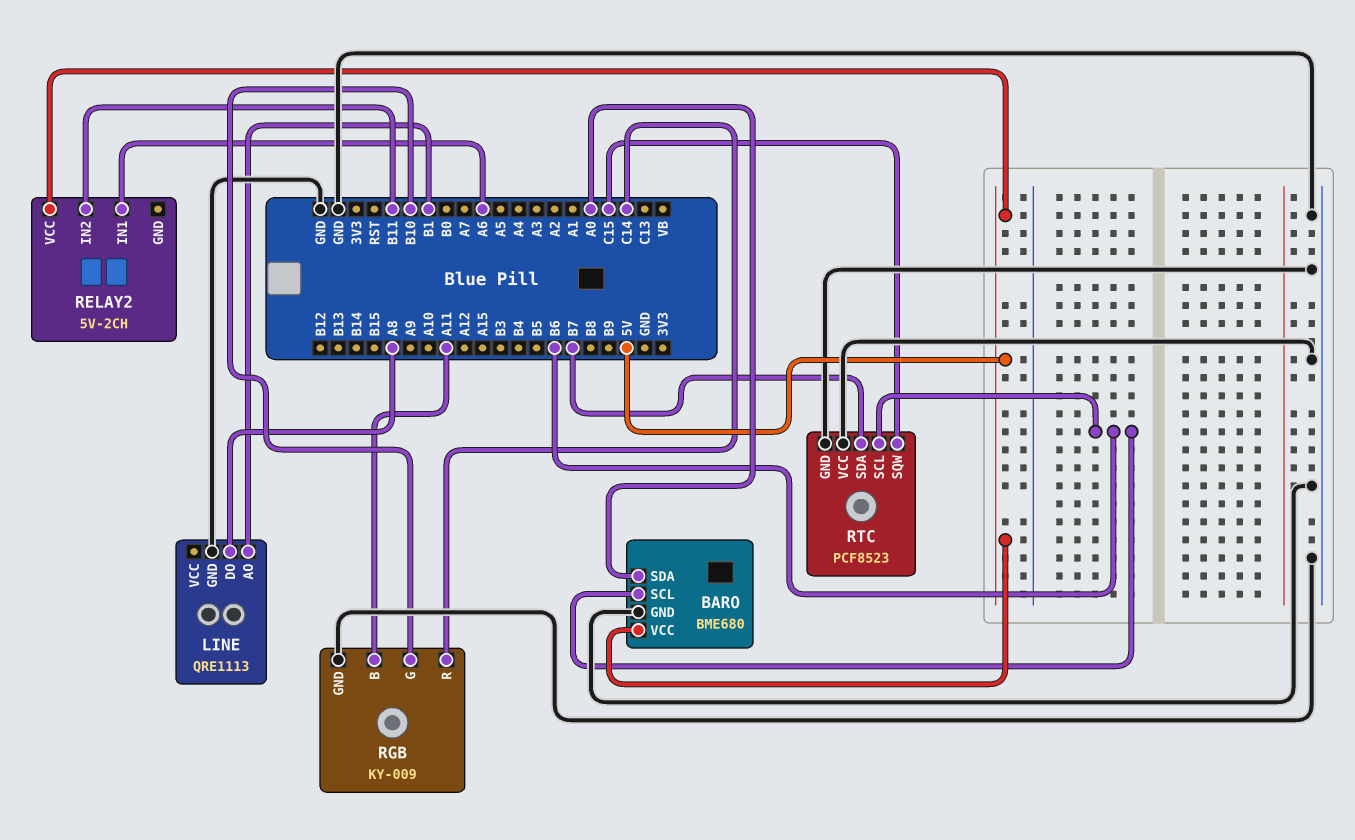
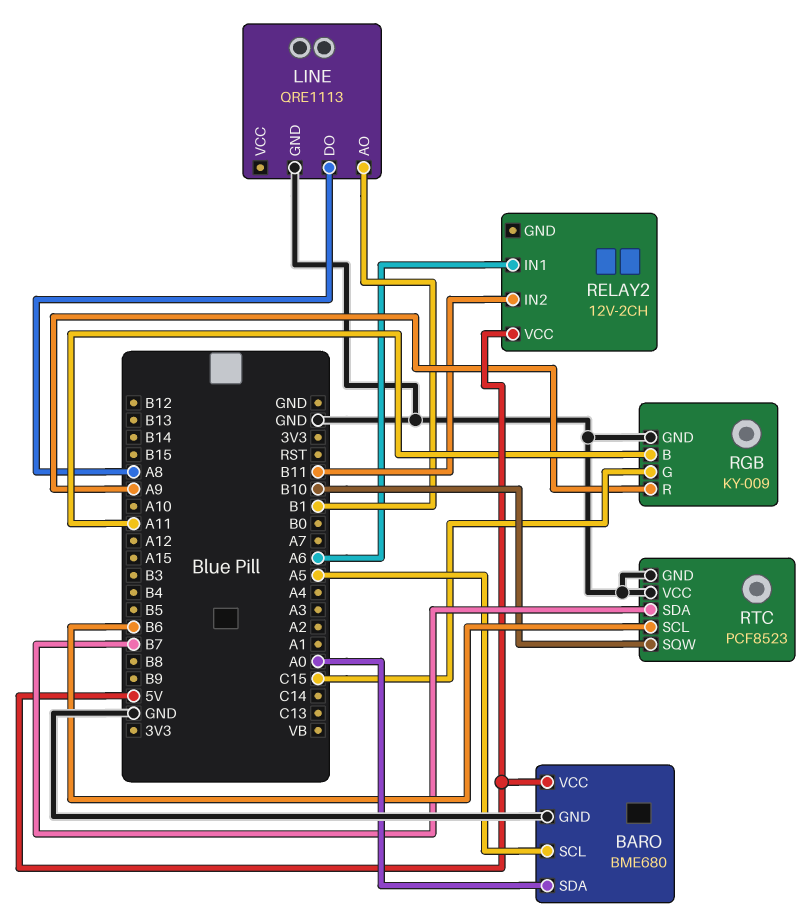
BARO pin SCL: B6 -> A5
RELAY2: 5V-2CH -> 12V-2CH
RGB pin G: B10 -> C15
RGB pin R: C14 -> A9
RTC pin SQW: C15 -> B10

